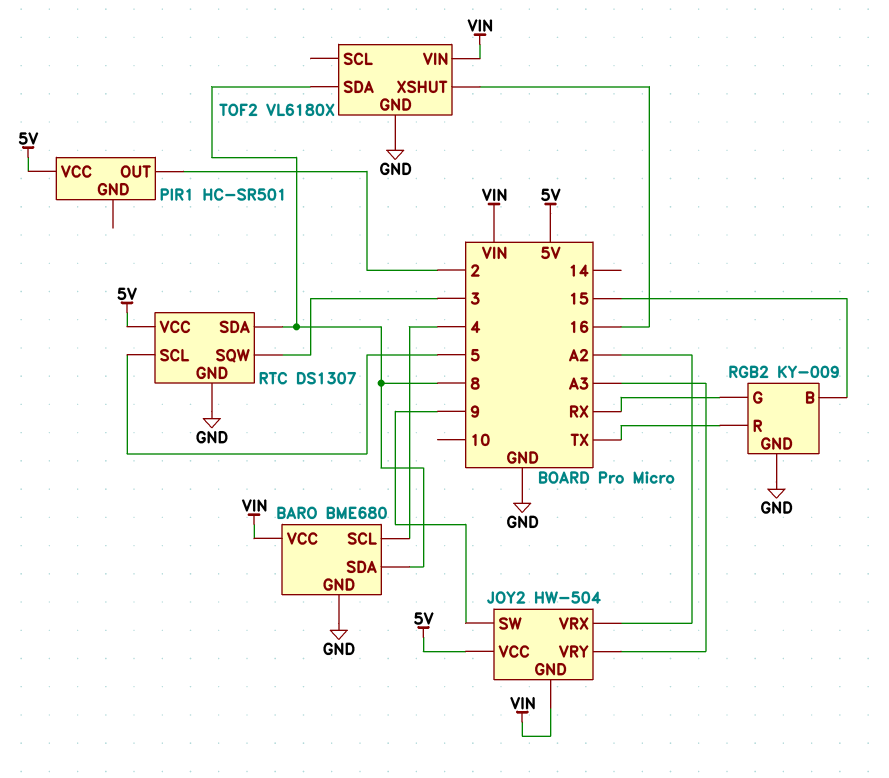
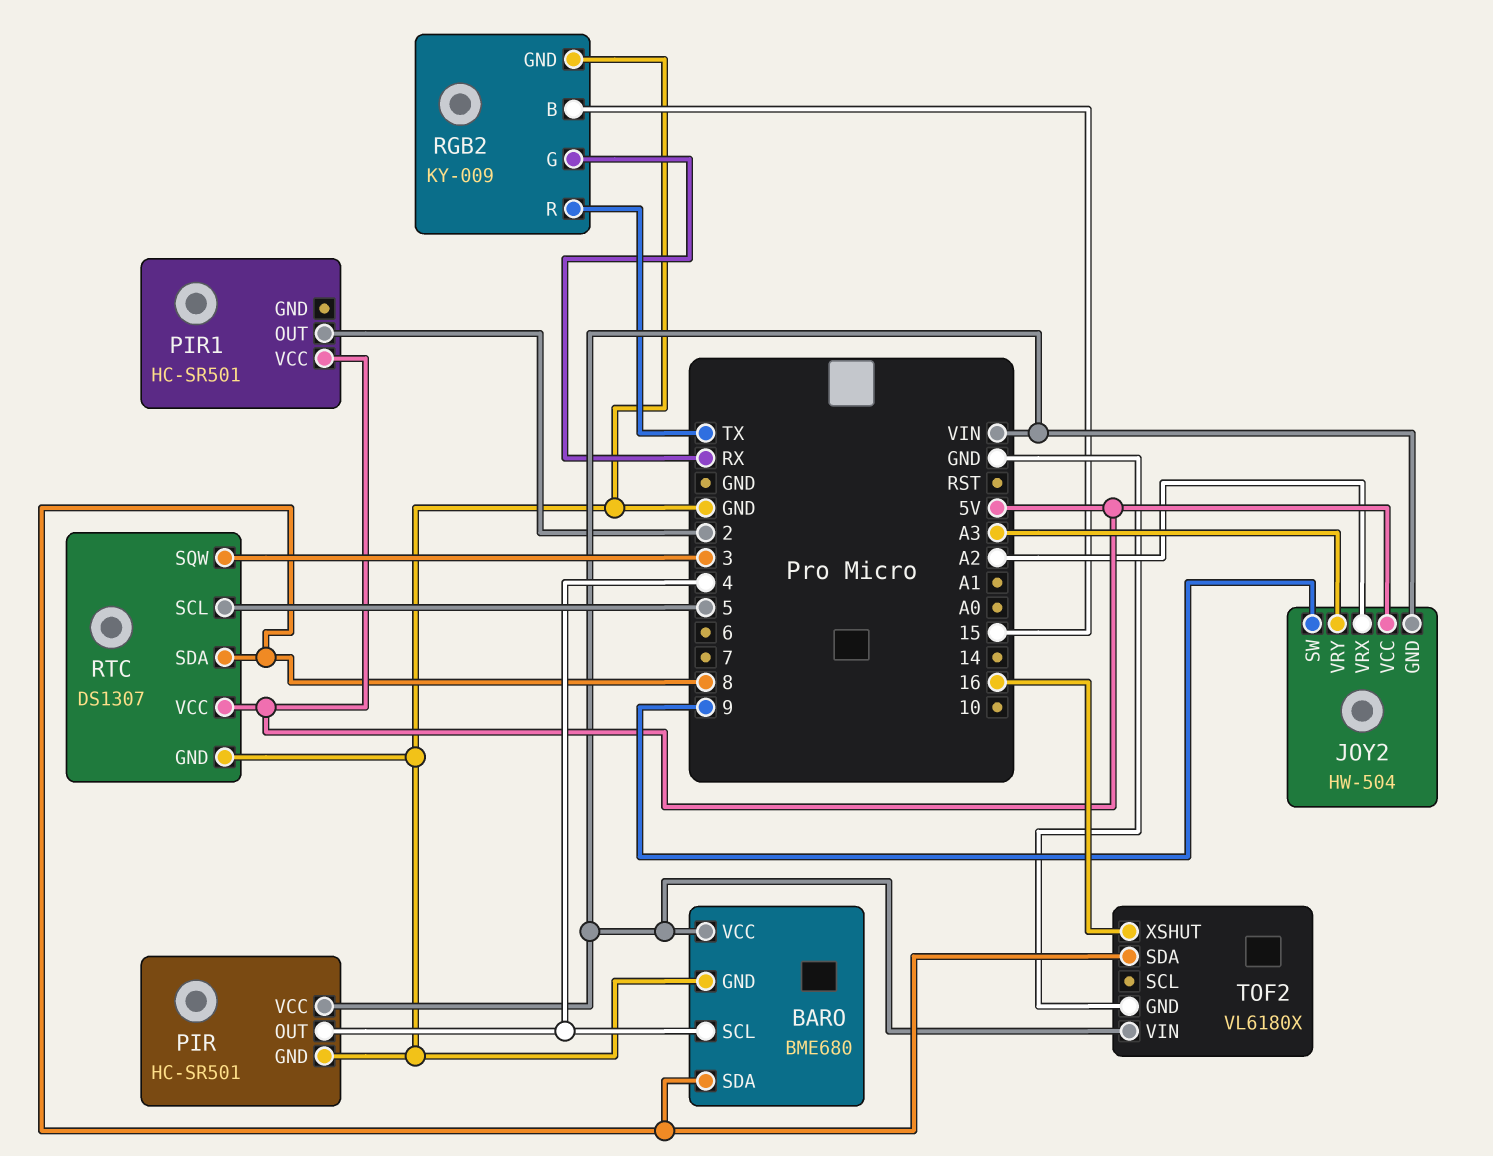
PIR: none -> HC-SR501
PIR pin GND: none -> GND
PIR pin OUT: none -> 4
PIR pin VCC: none -> VIN

